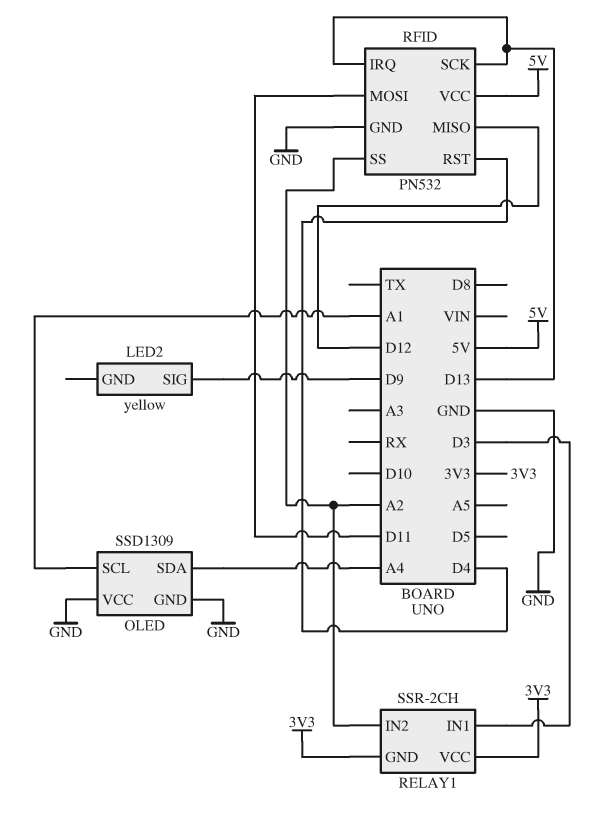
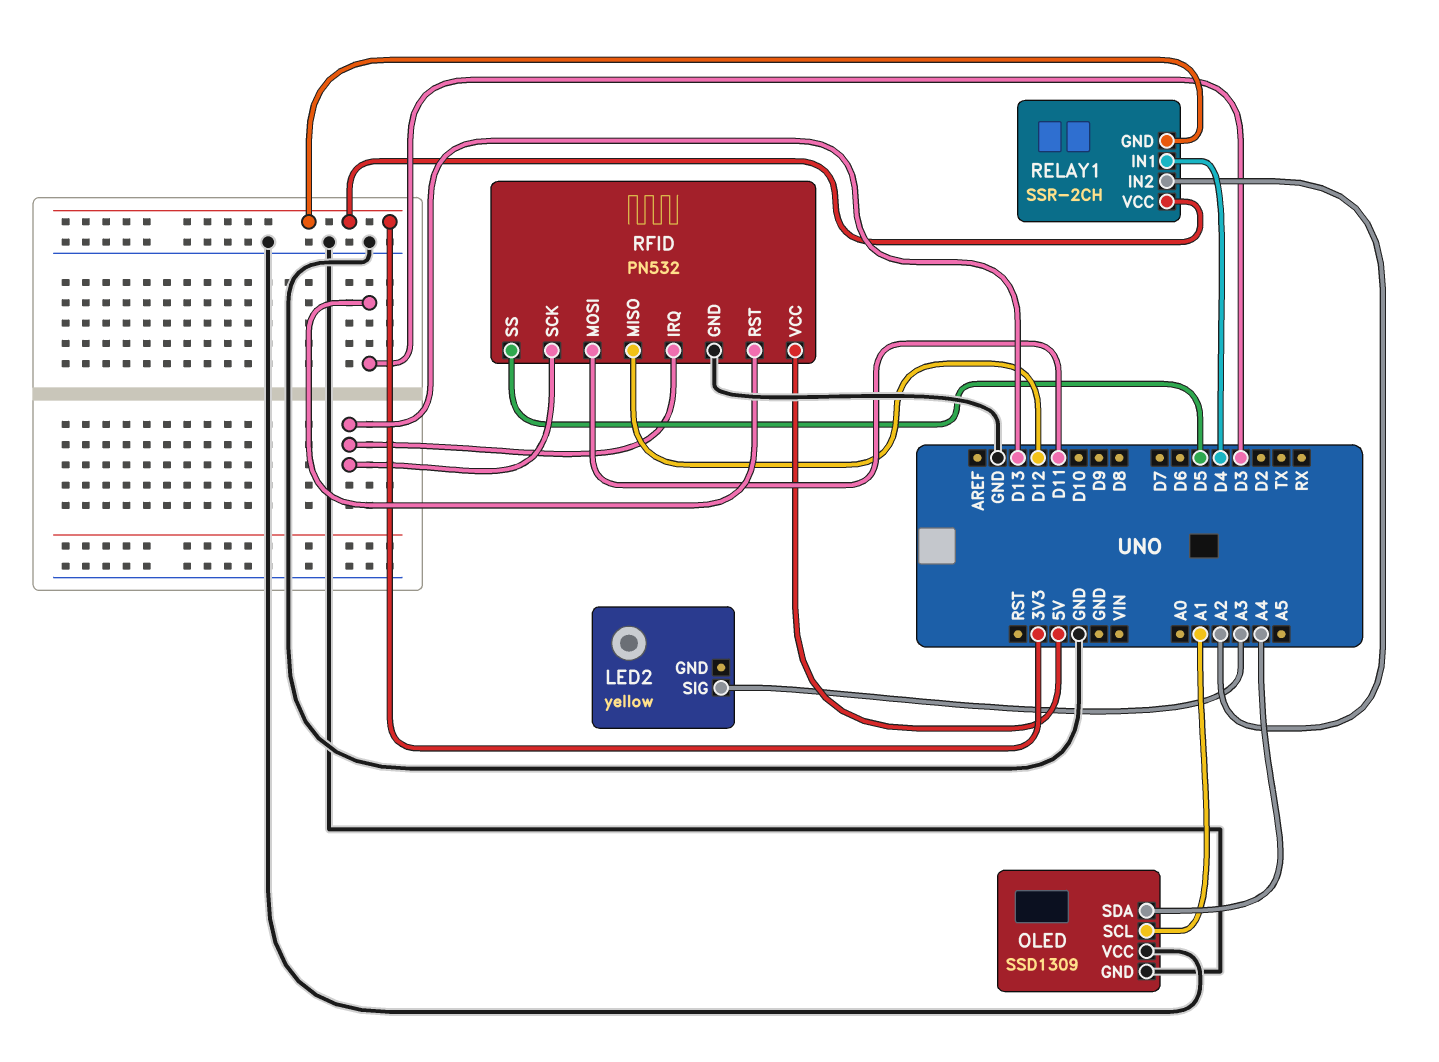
LED2 pin SIG: D9 -> A3
RELAY1 pin IN1: D3 -> D4
RFID pin RST: D4 -> D3
RFID pin SS: A2 -> D5

